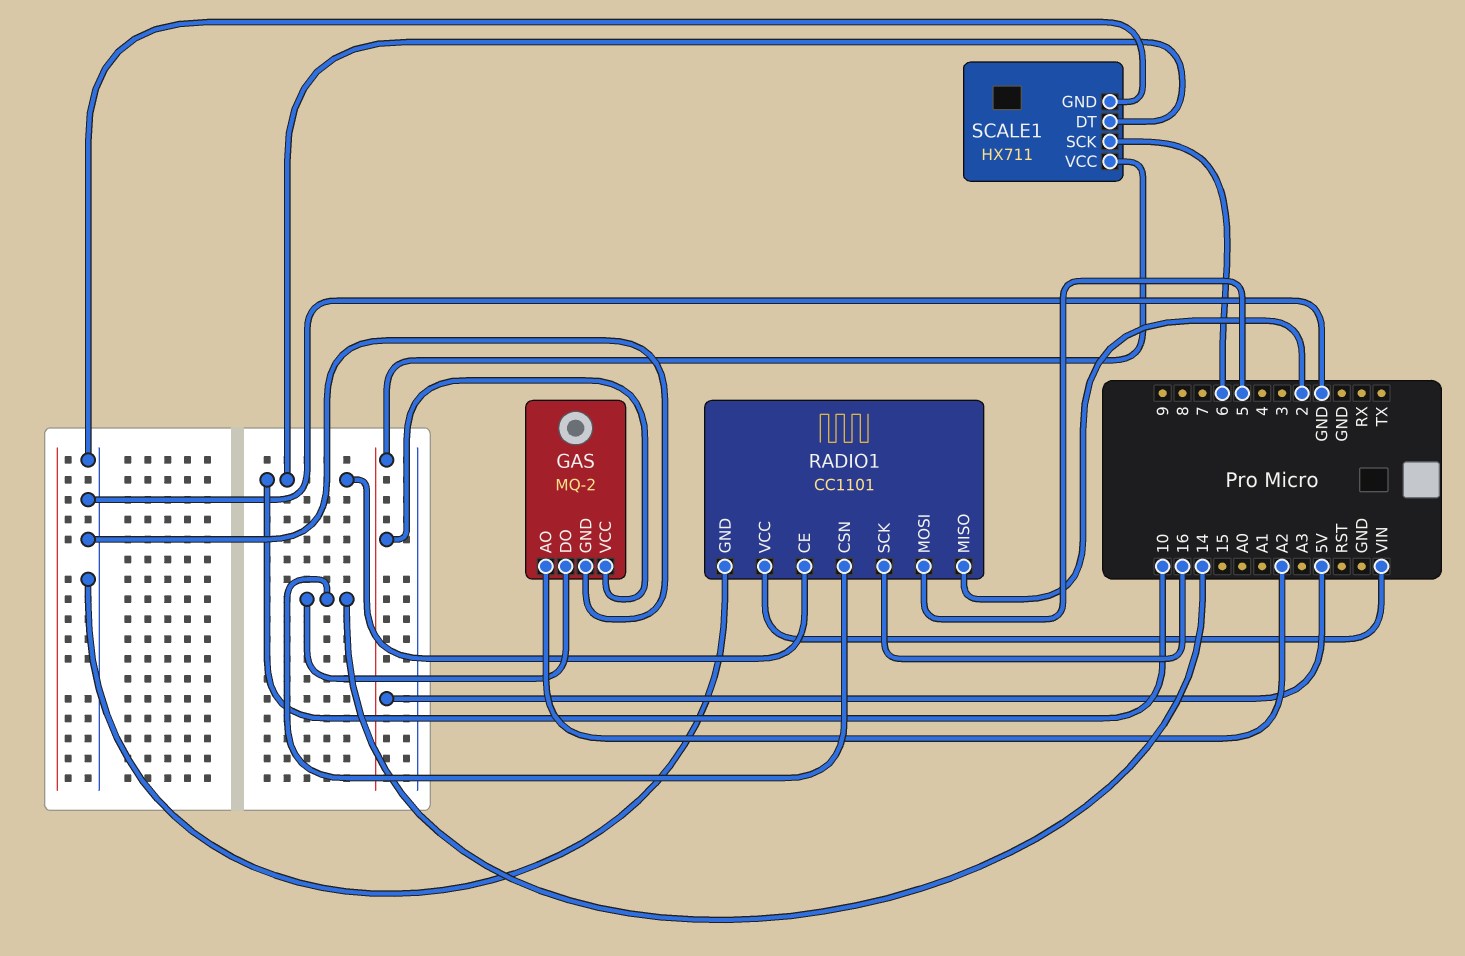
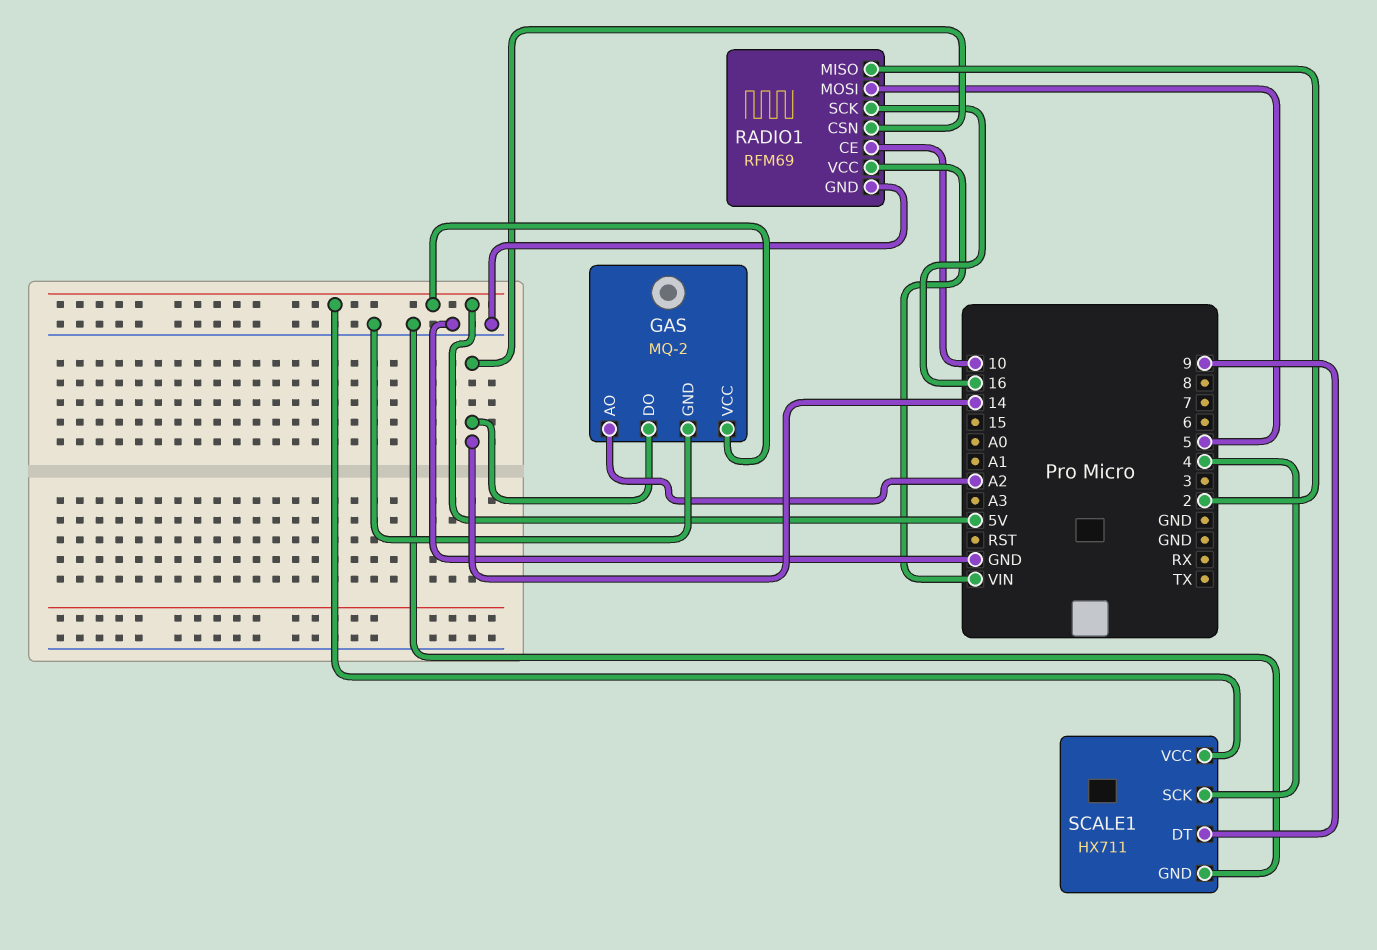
RADIO1: CC1101 -> RFM69
SCALE1 pin DT: 10 -> 9
SCALE1 pin SCK: 6 -> 4

